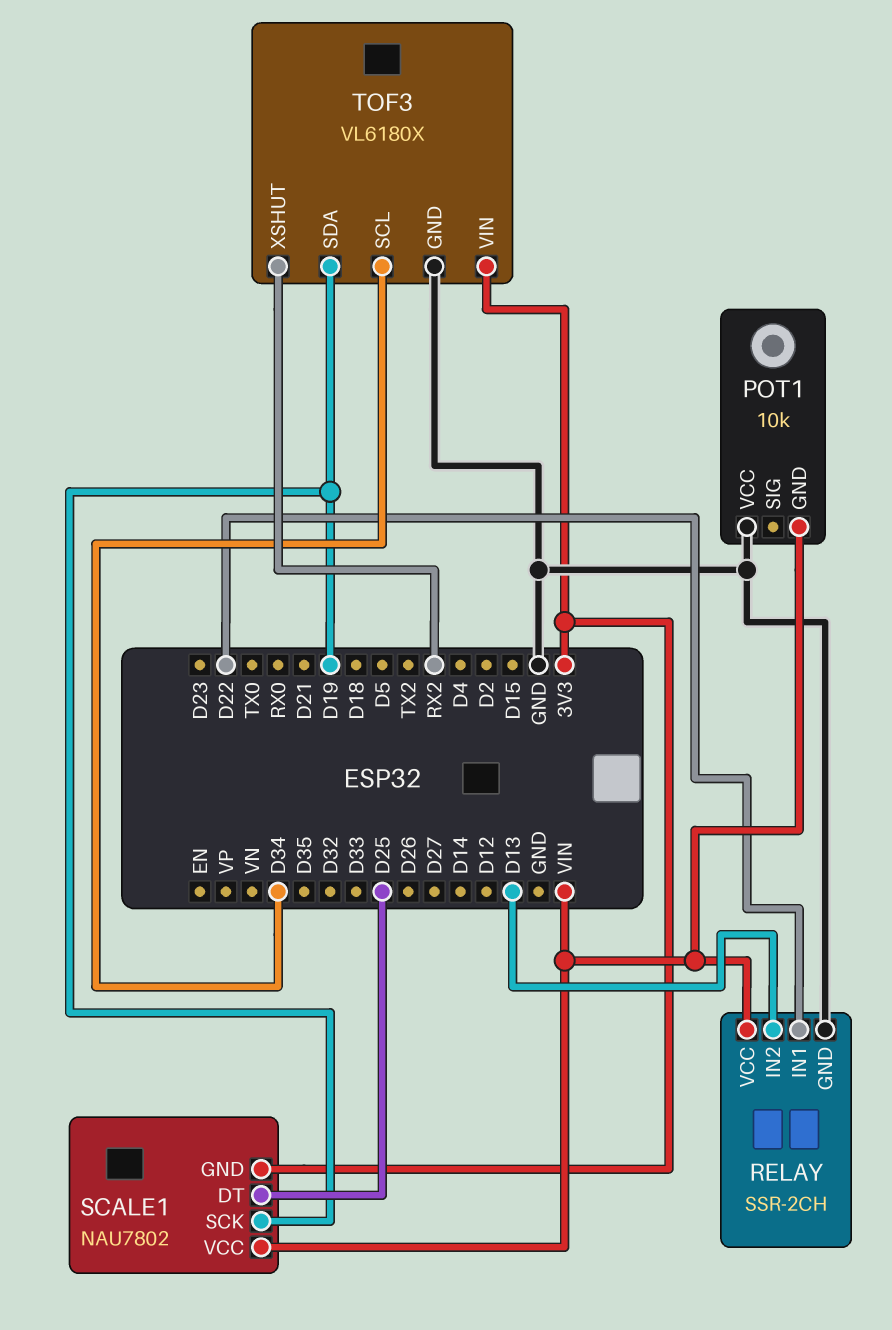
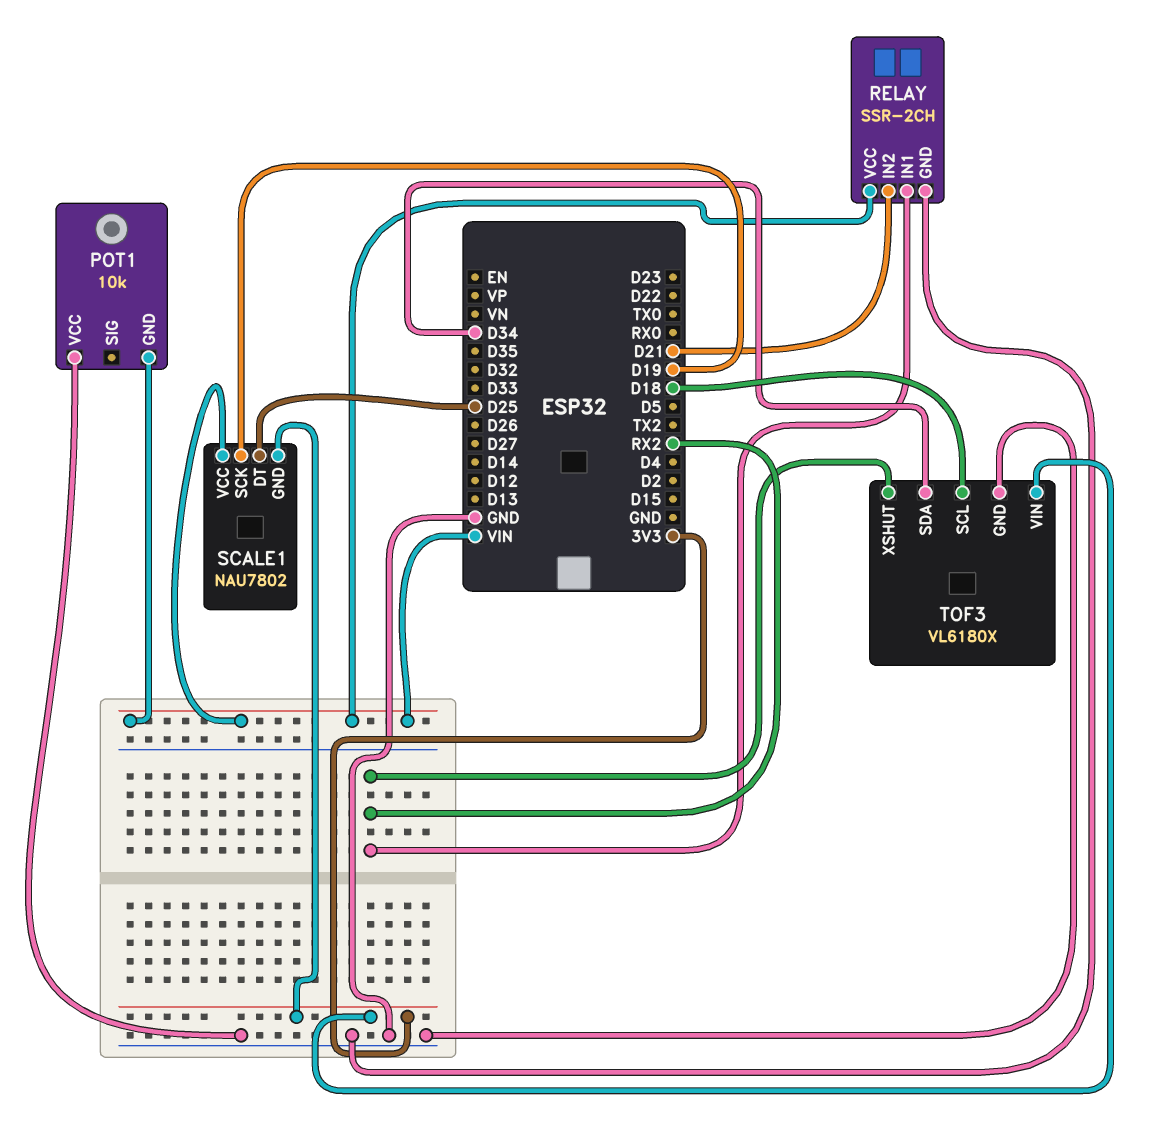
RELAY pin IN1: D22 -> RX2
RELAY pin IN2: D13 -> D21
TOF3 pin SCL: D34 -> D18
TOF3 pin SDA: D19 -> D34

